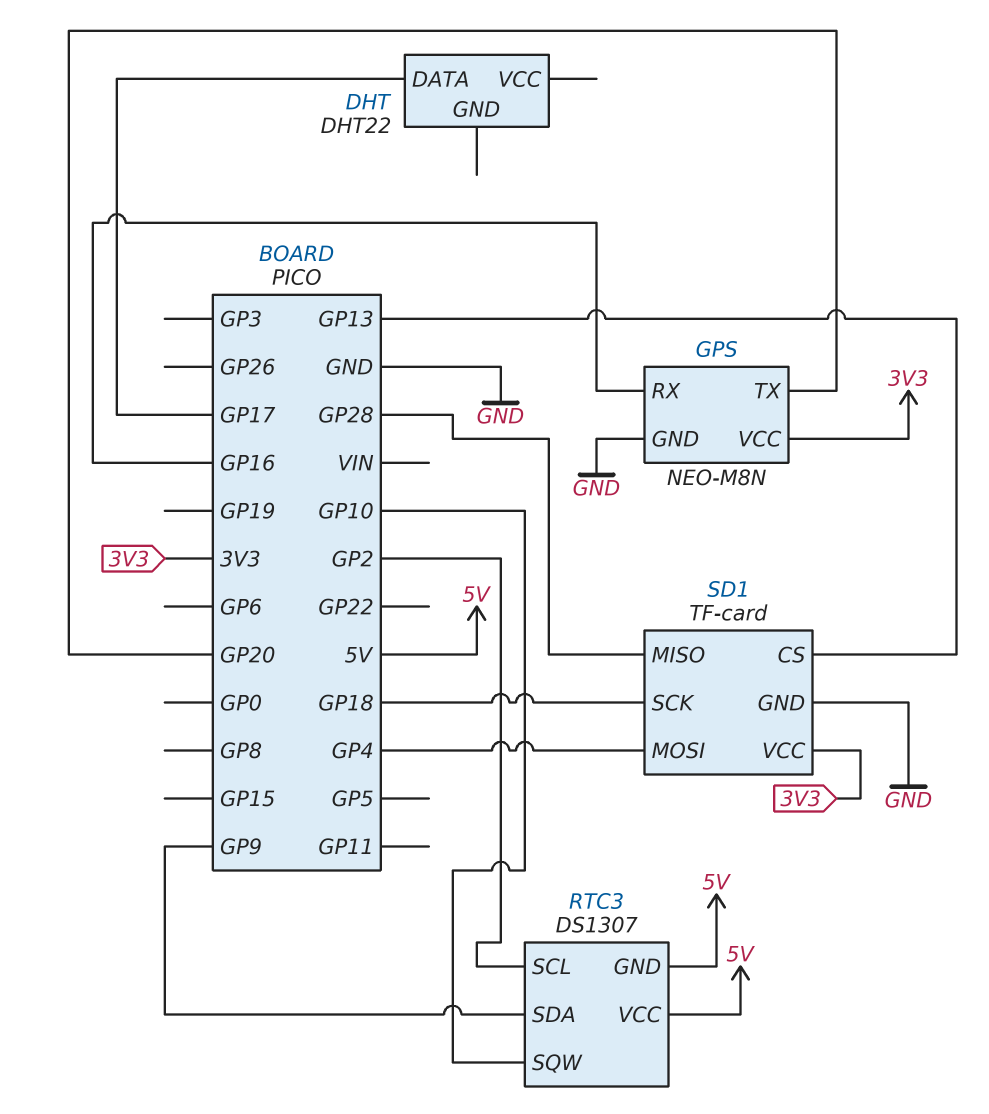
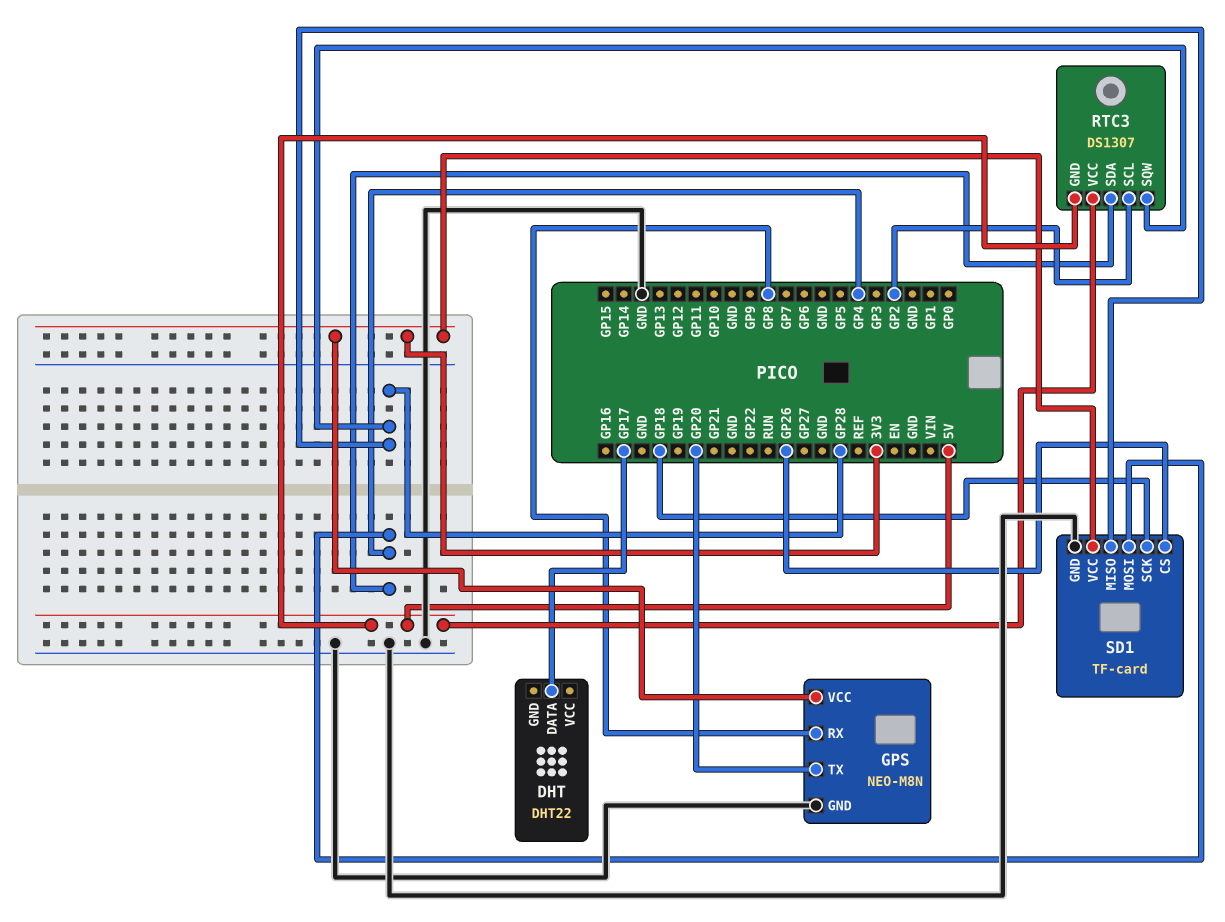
GPS pin RX: GP16 -> GP8
RTC3 pin SDA: GP9 -> GP4
RTC3 pin SQW: GP10 -> GP28
SD1 pin CS: GP13 -> GP26

